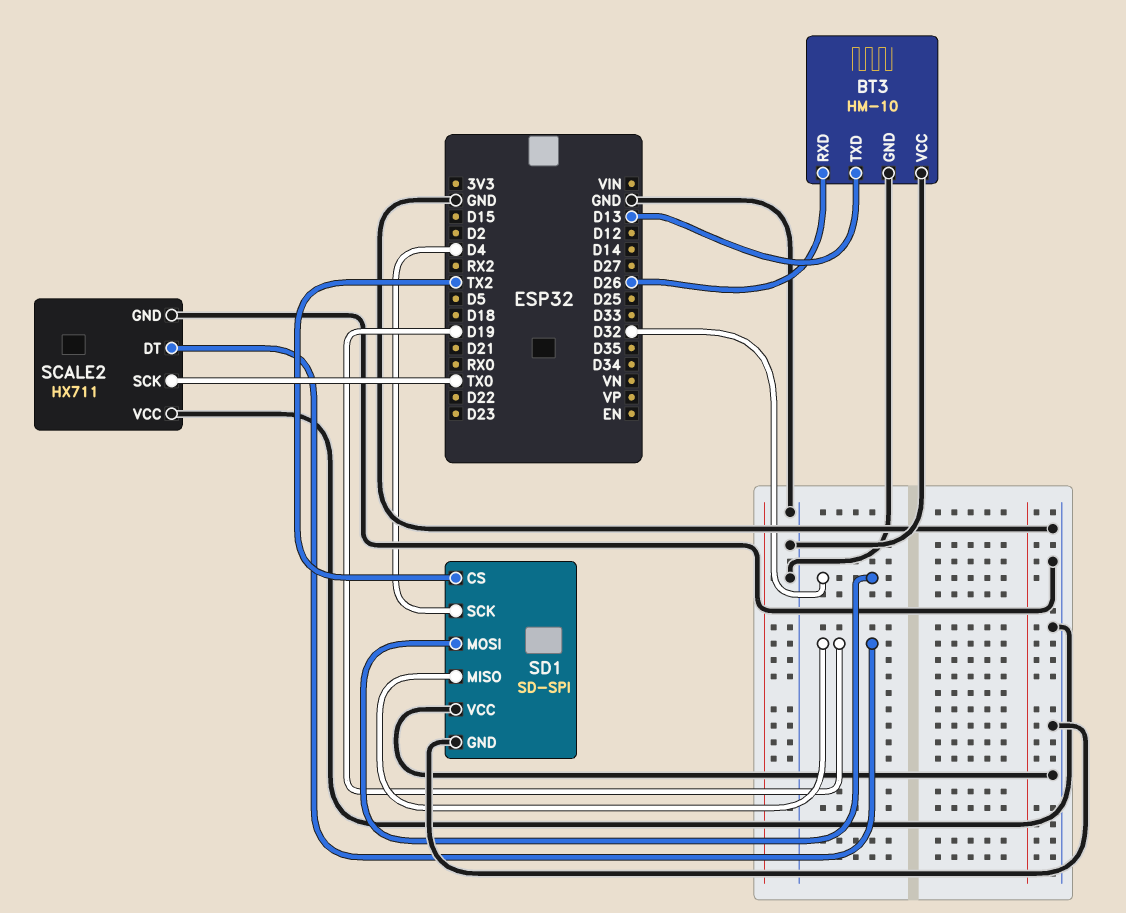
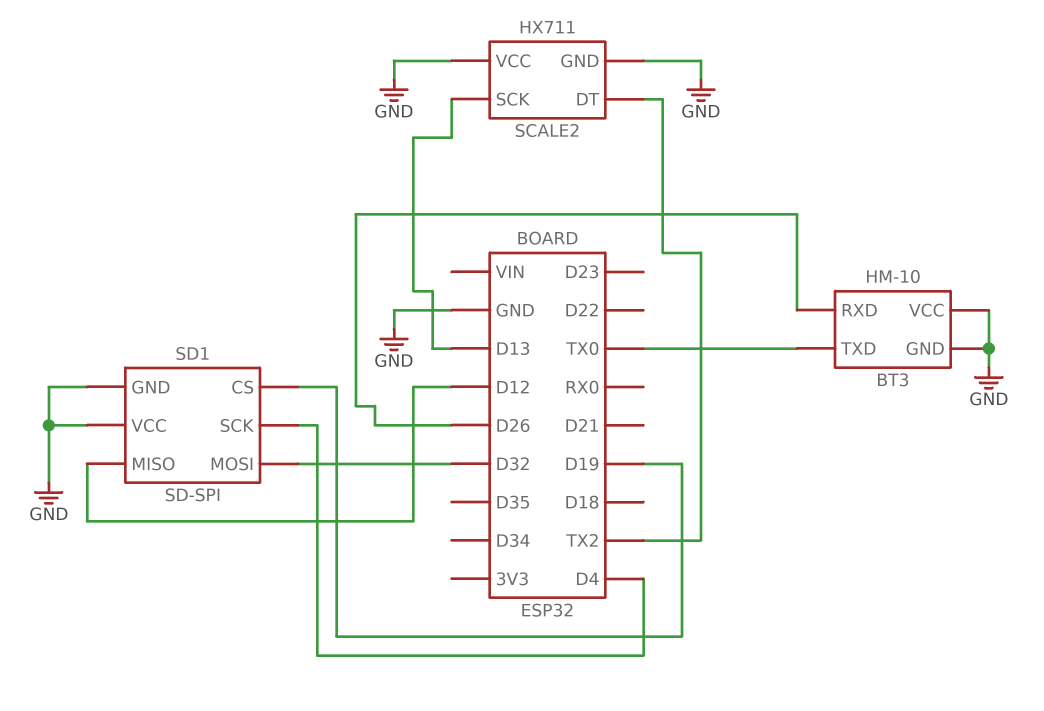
BT3 pin TXD: D13 -> TX0
SCALE2 pin DT: D19 -> TX2
SCALE2 pin SCK: TX0 -> D13
SD1 pin CS: TX2 -> D19
SD1 pin MISO: D19 -> D12

